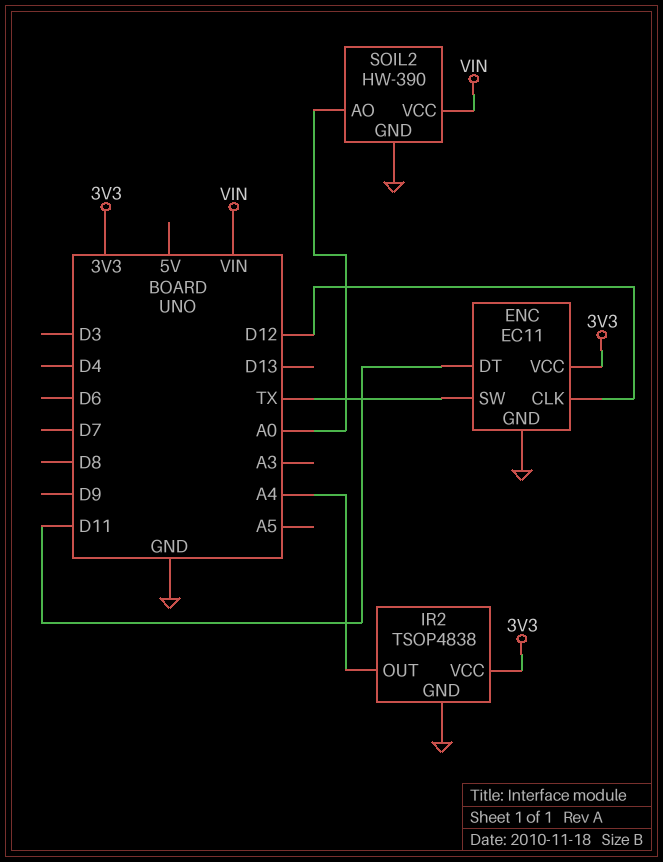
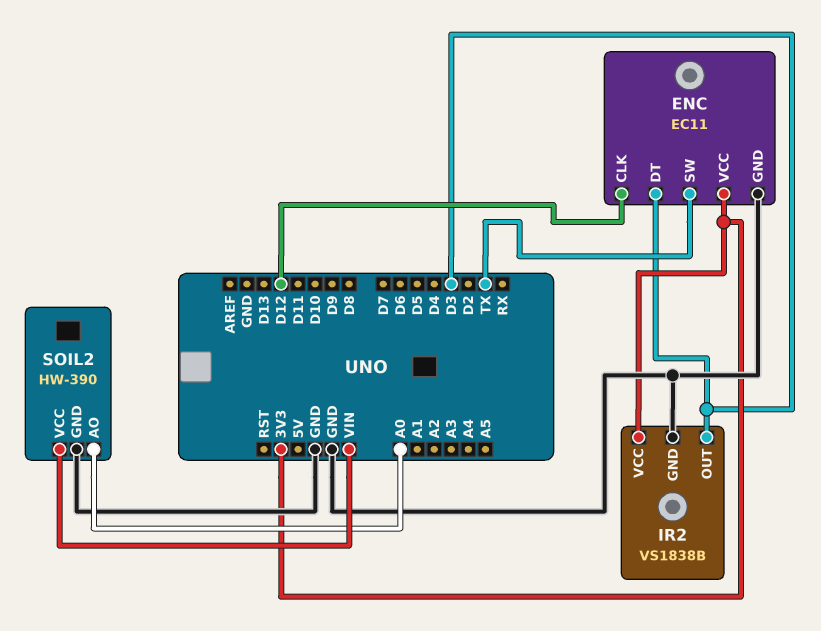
ENC pin DT: D11 -> D3
IR2: TSOP4838 -> VS1838B
IR2 pin OUT: A4 -> D3

